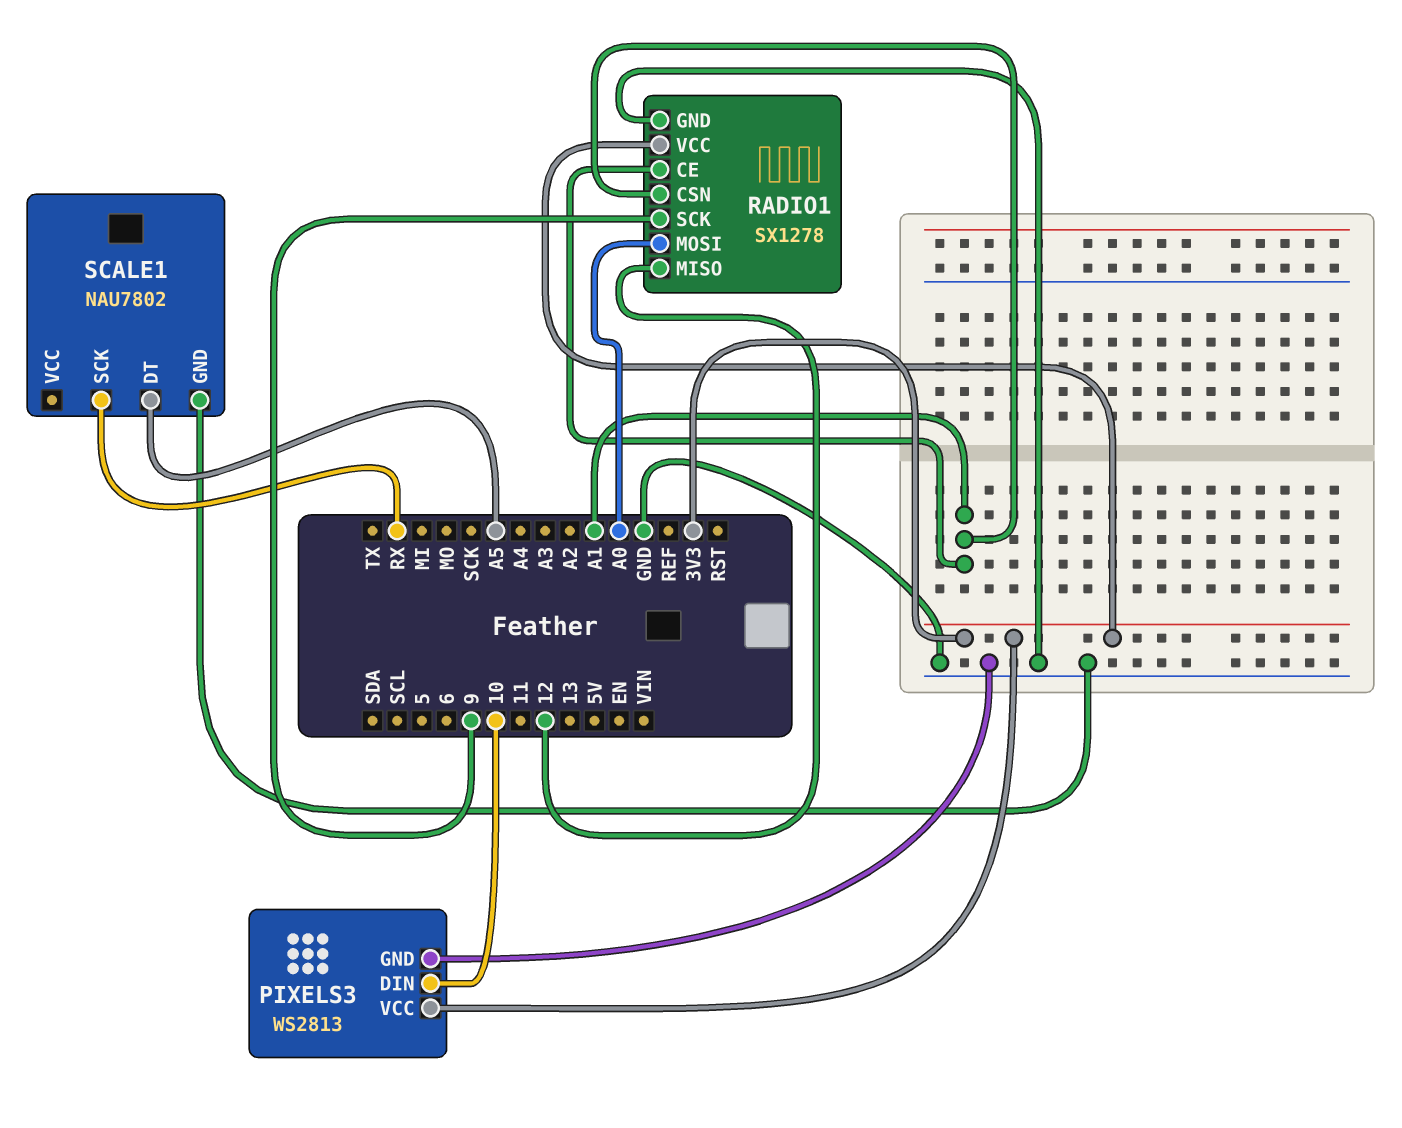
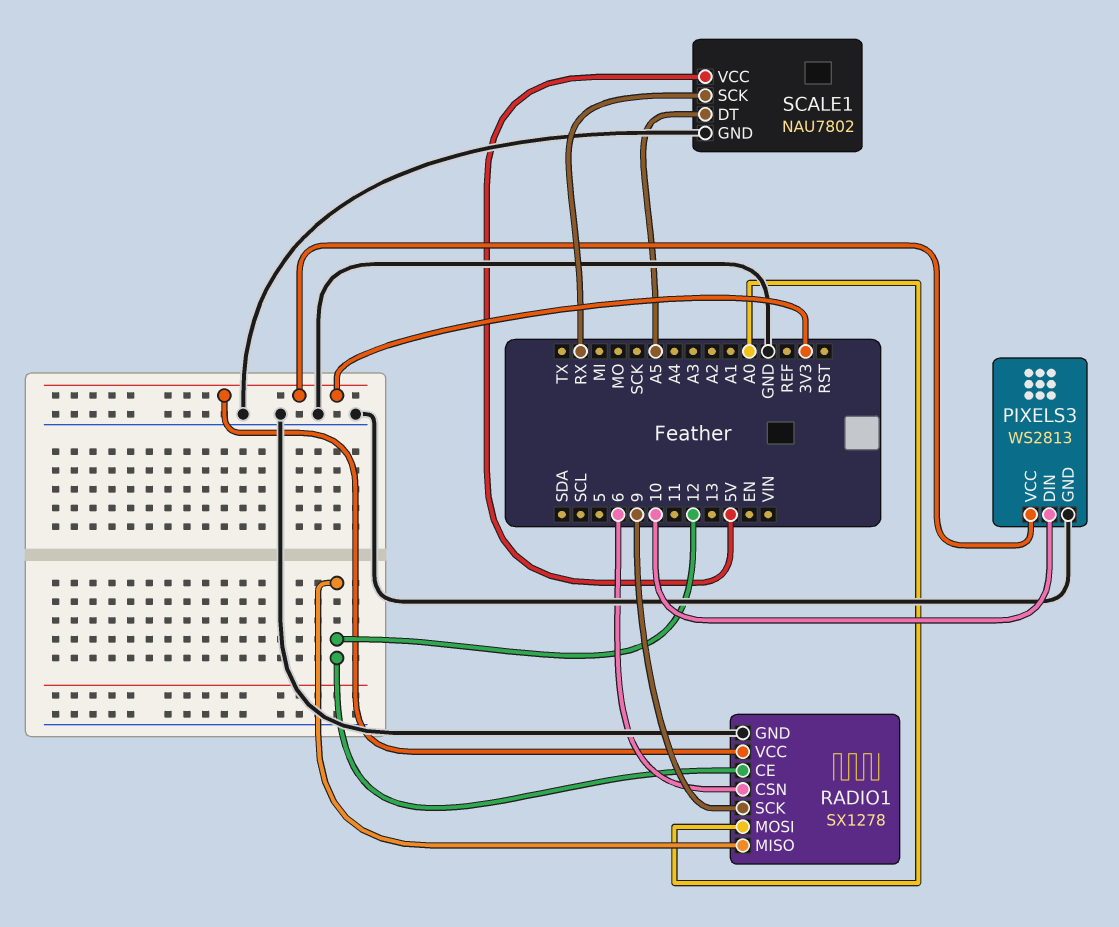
RADIO1 pin CE: A1 -> 12
RADIO1 pin CSN: A1 -> 6
SCALE1 pin VCC: none -> 5V

